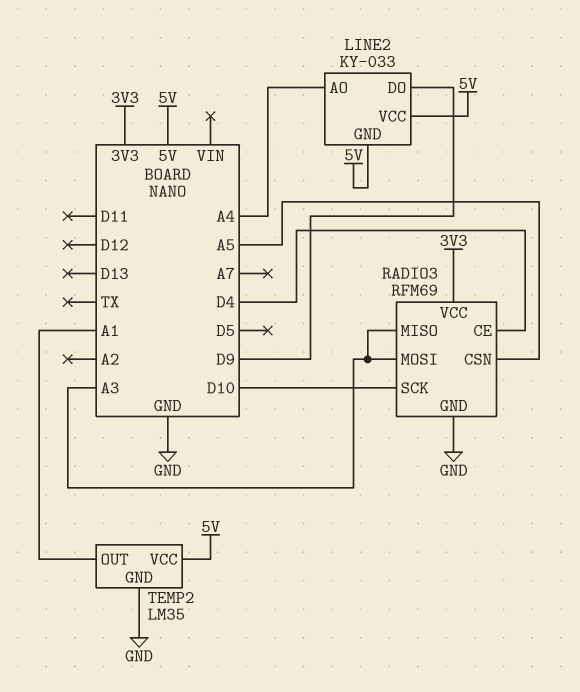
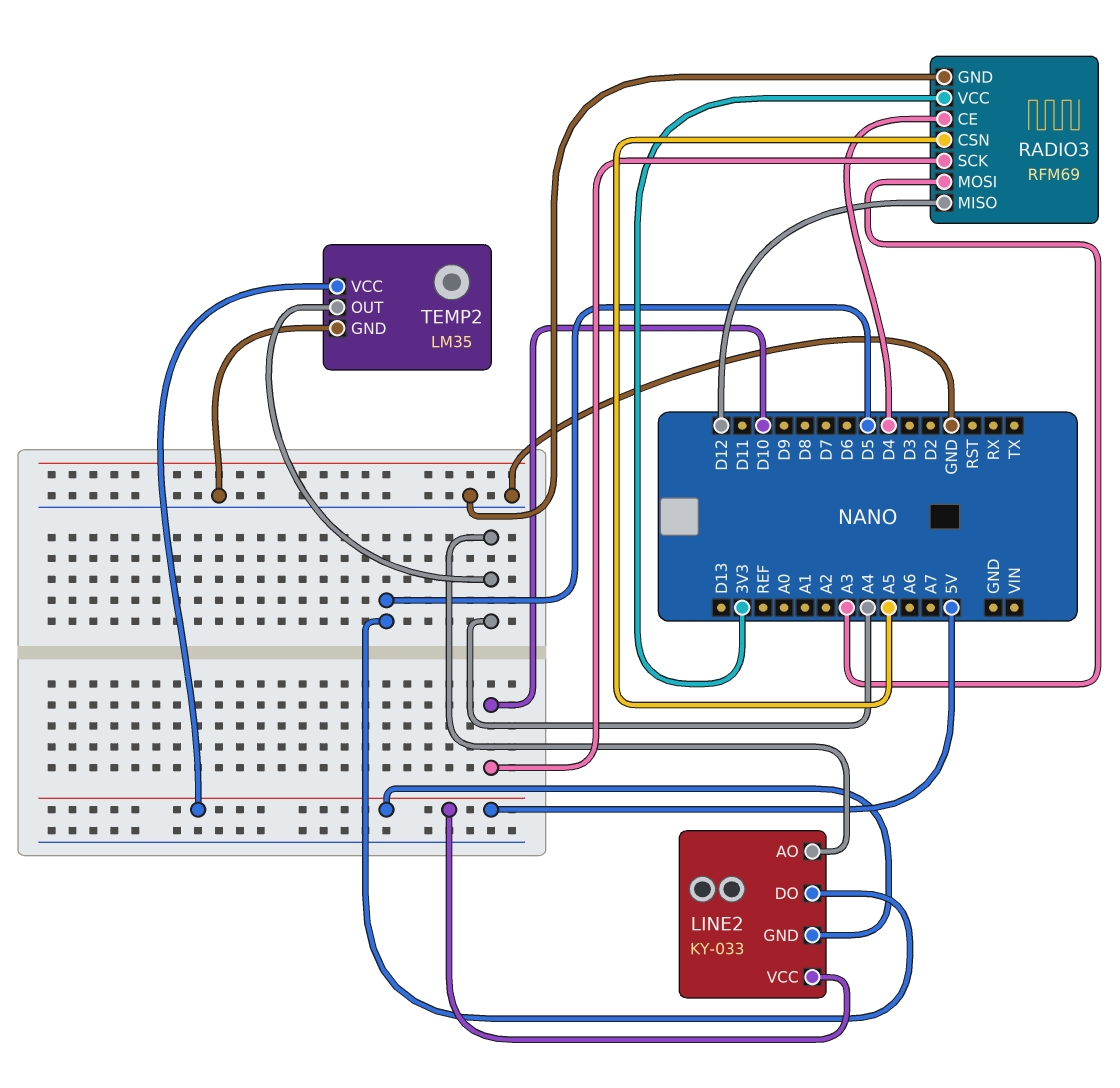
LINE2 pin DO: D9 -> D5
RADIO3 pin MISO: A3 -> D12
TEMP2 pin OUT: A1 -> A4

